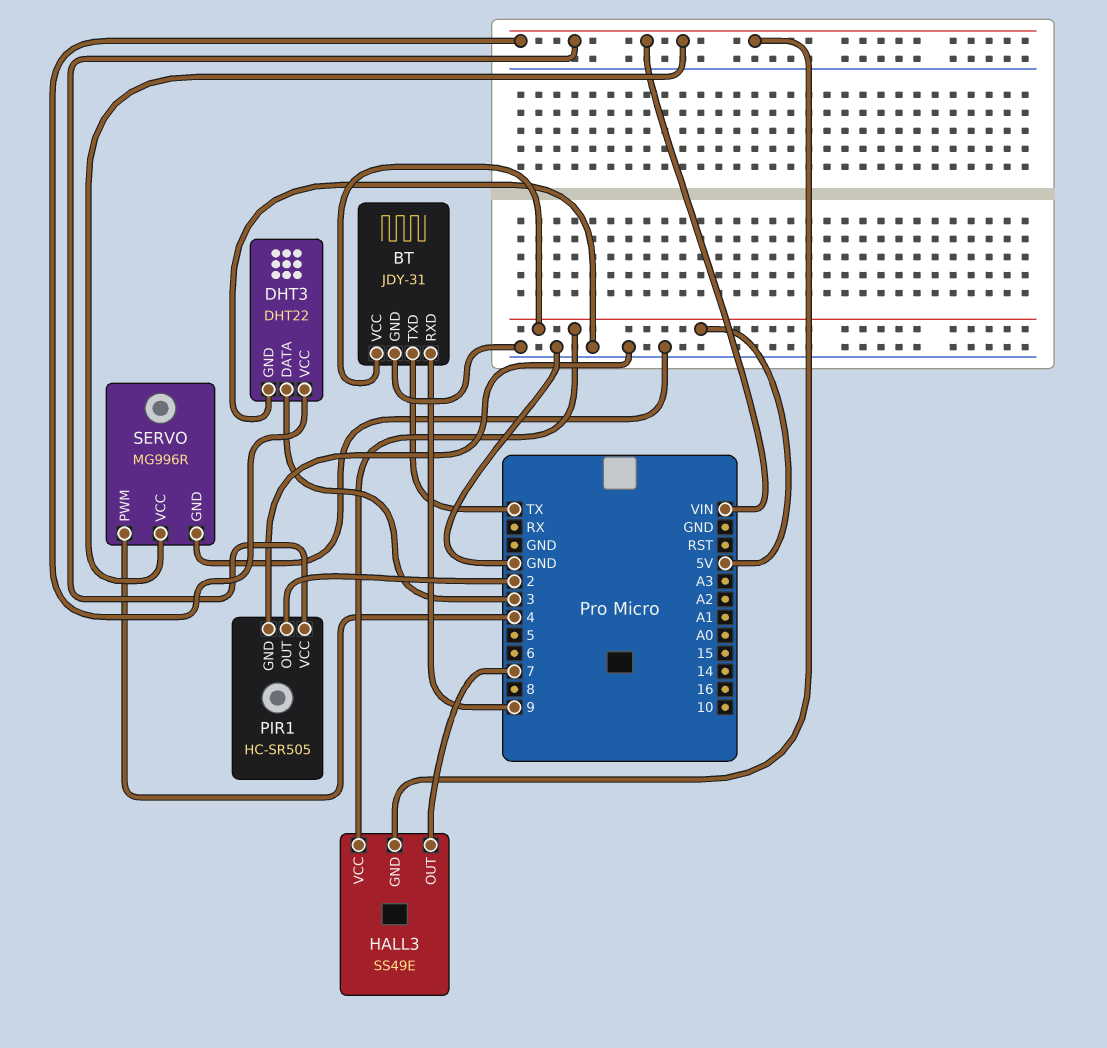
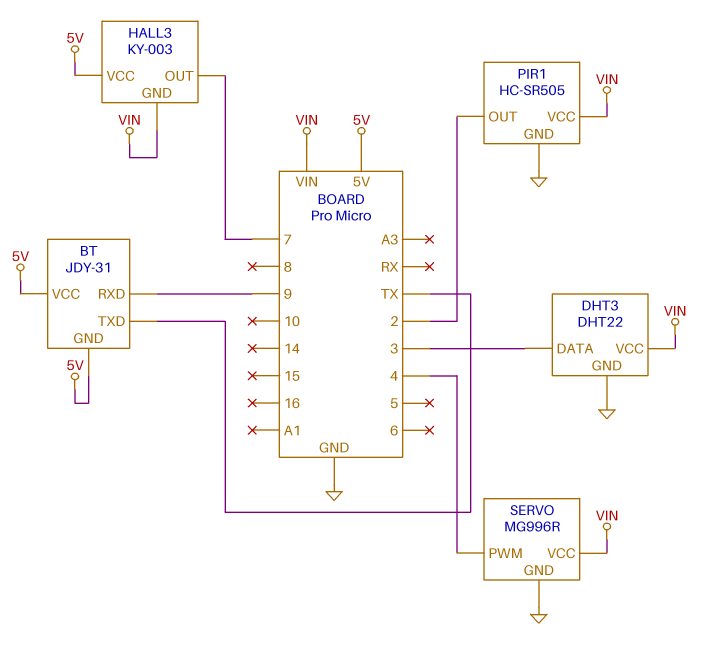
BT pin GND: GND -> 5V
HALL3: SS49E -> KY-003

